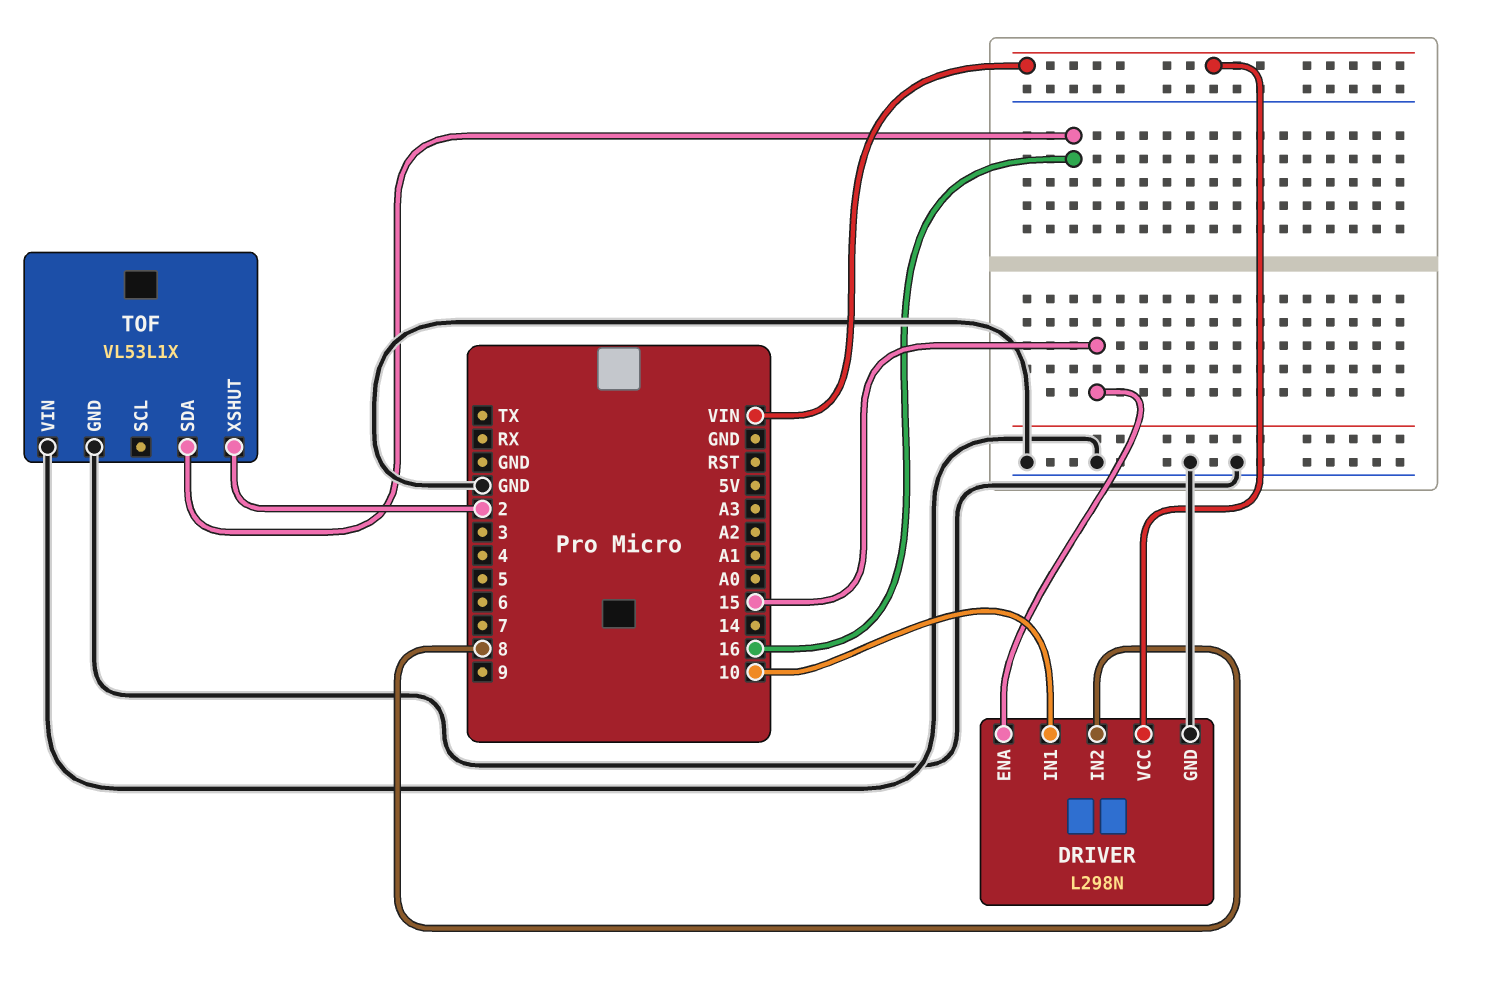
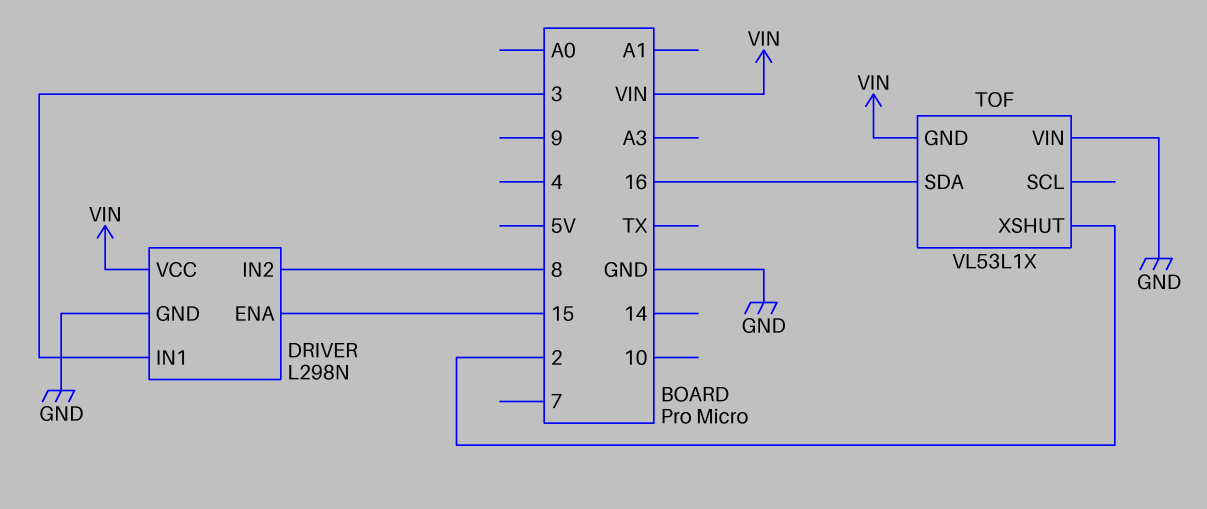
DRIVER pin IN1: 10 -> 3
TOF pin GND: GND -> VIN

